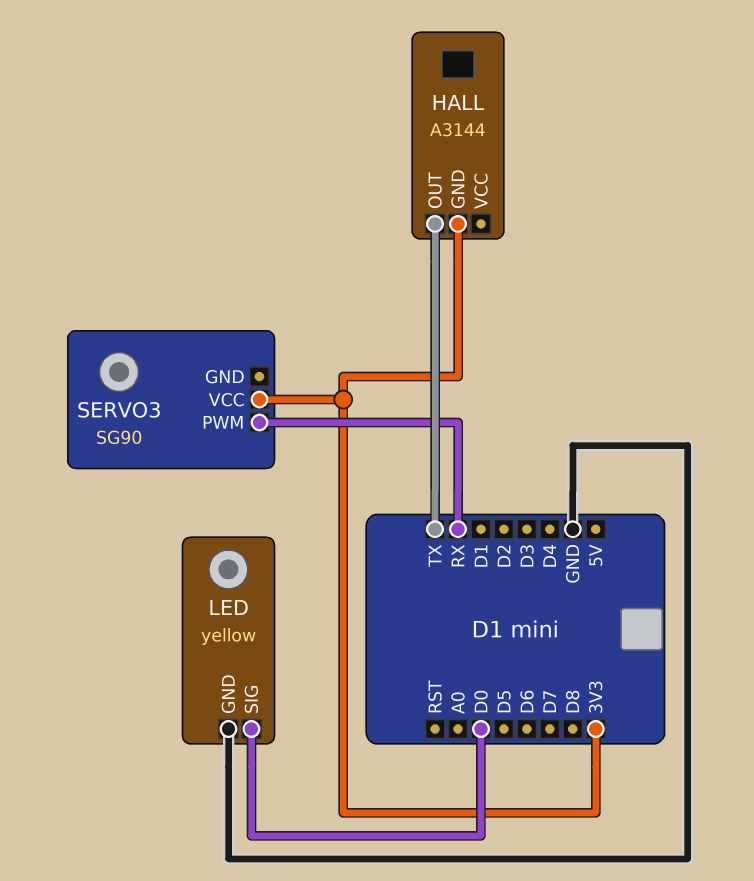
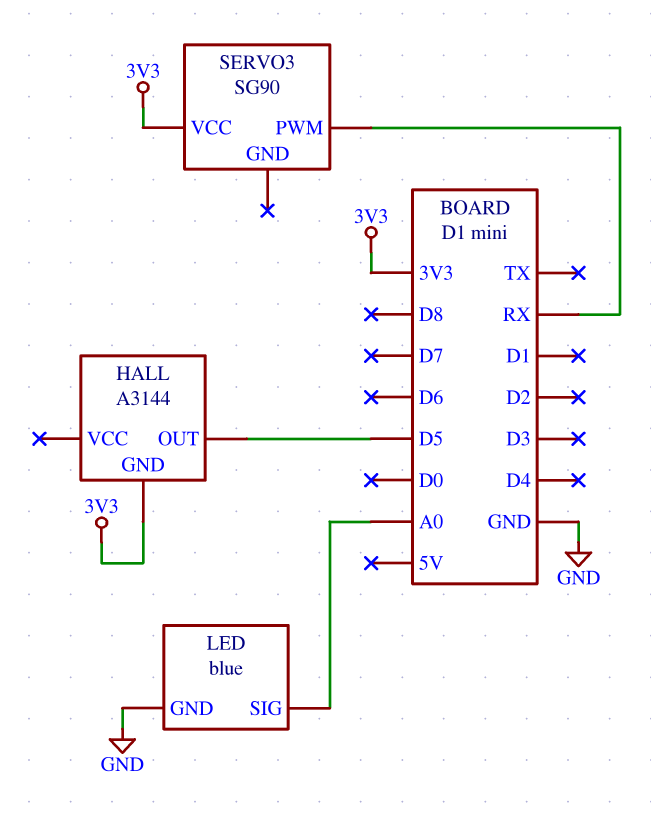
HALL pin OUT: TX -> D5
LED: yellow -> blue
LED pin SIG: D0 -> A0

